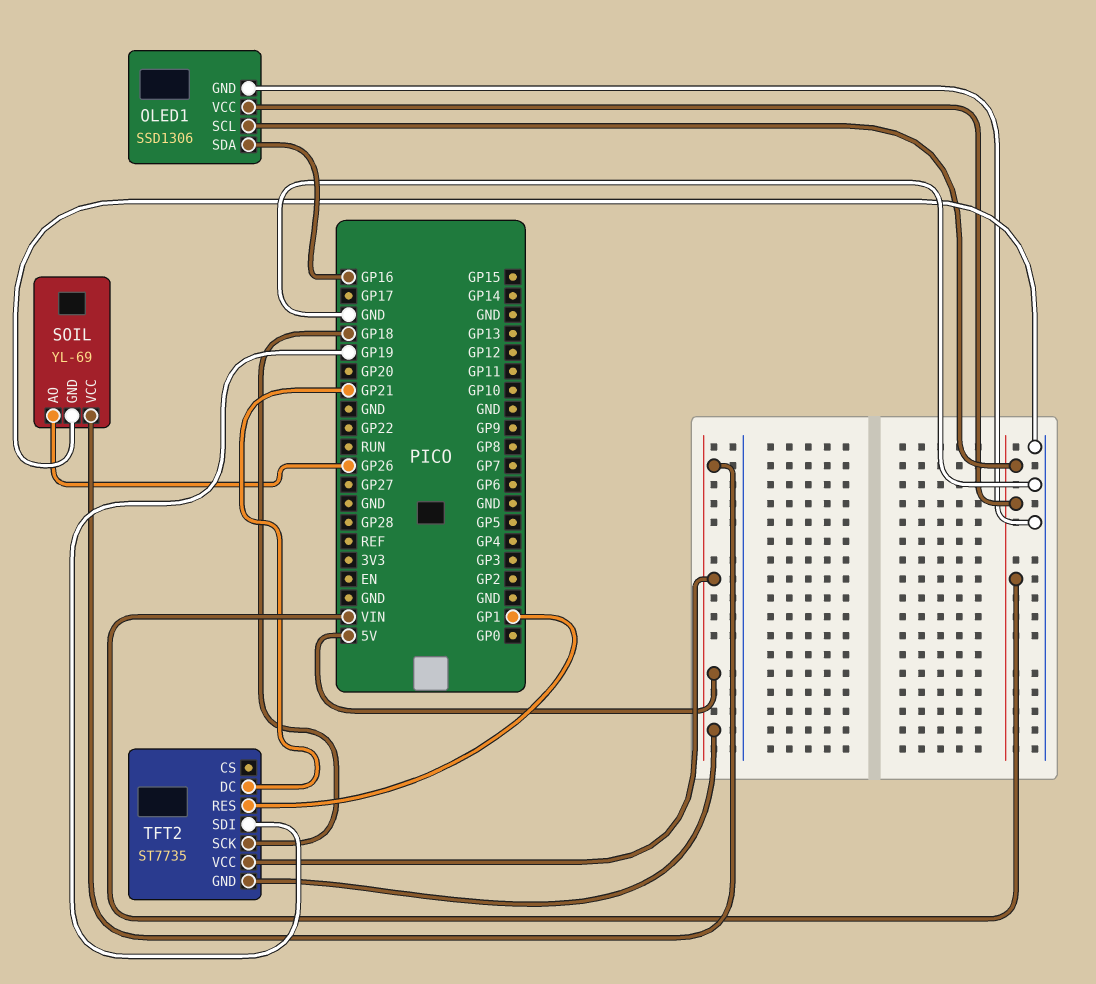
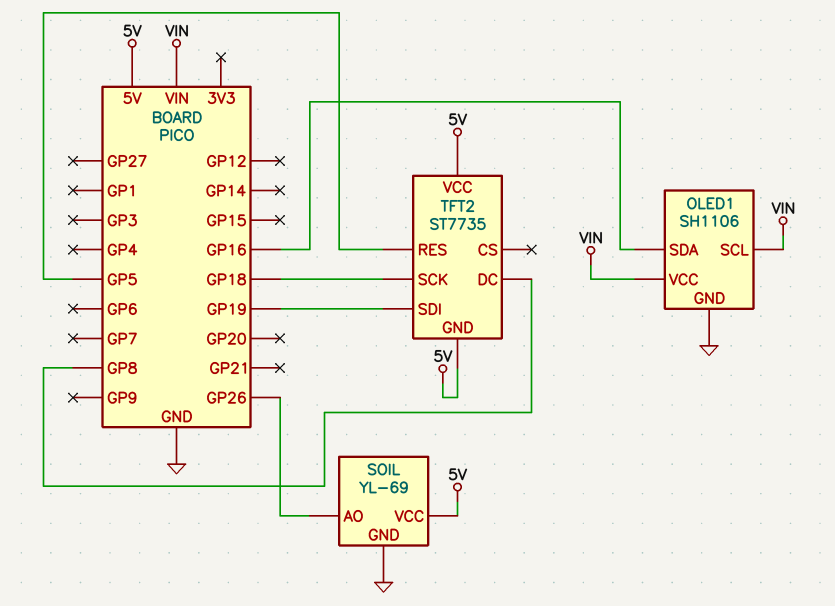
OLED1: SSD1306 -> SH1106
TFT2 pin DC: GP21 -> GP8
TFT2 pin RES: GP1 -> GP5

